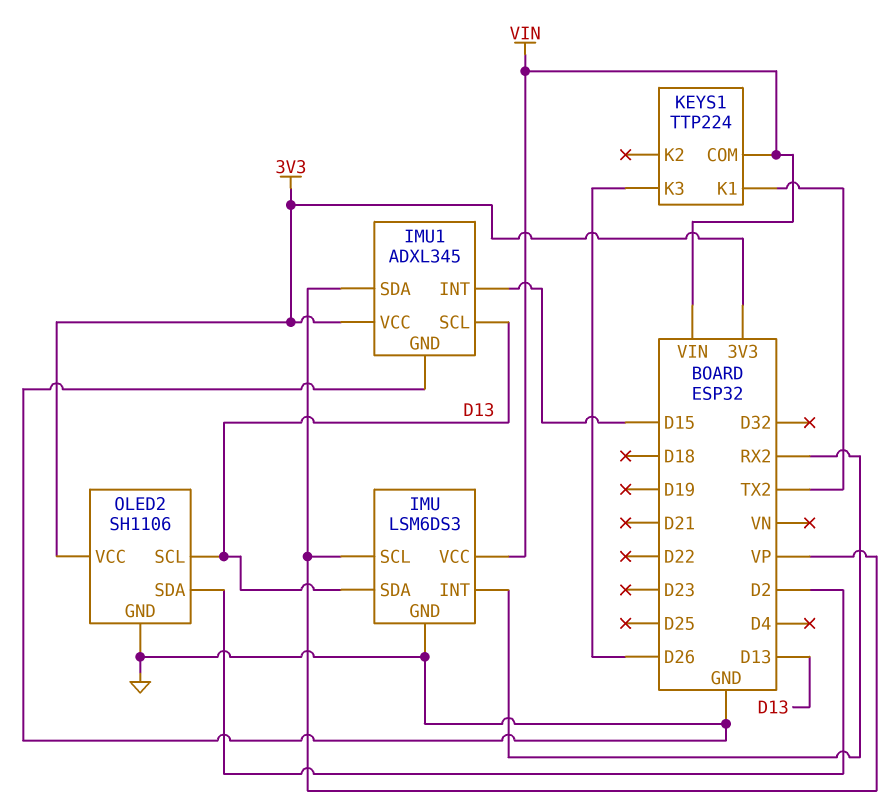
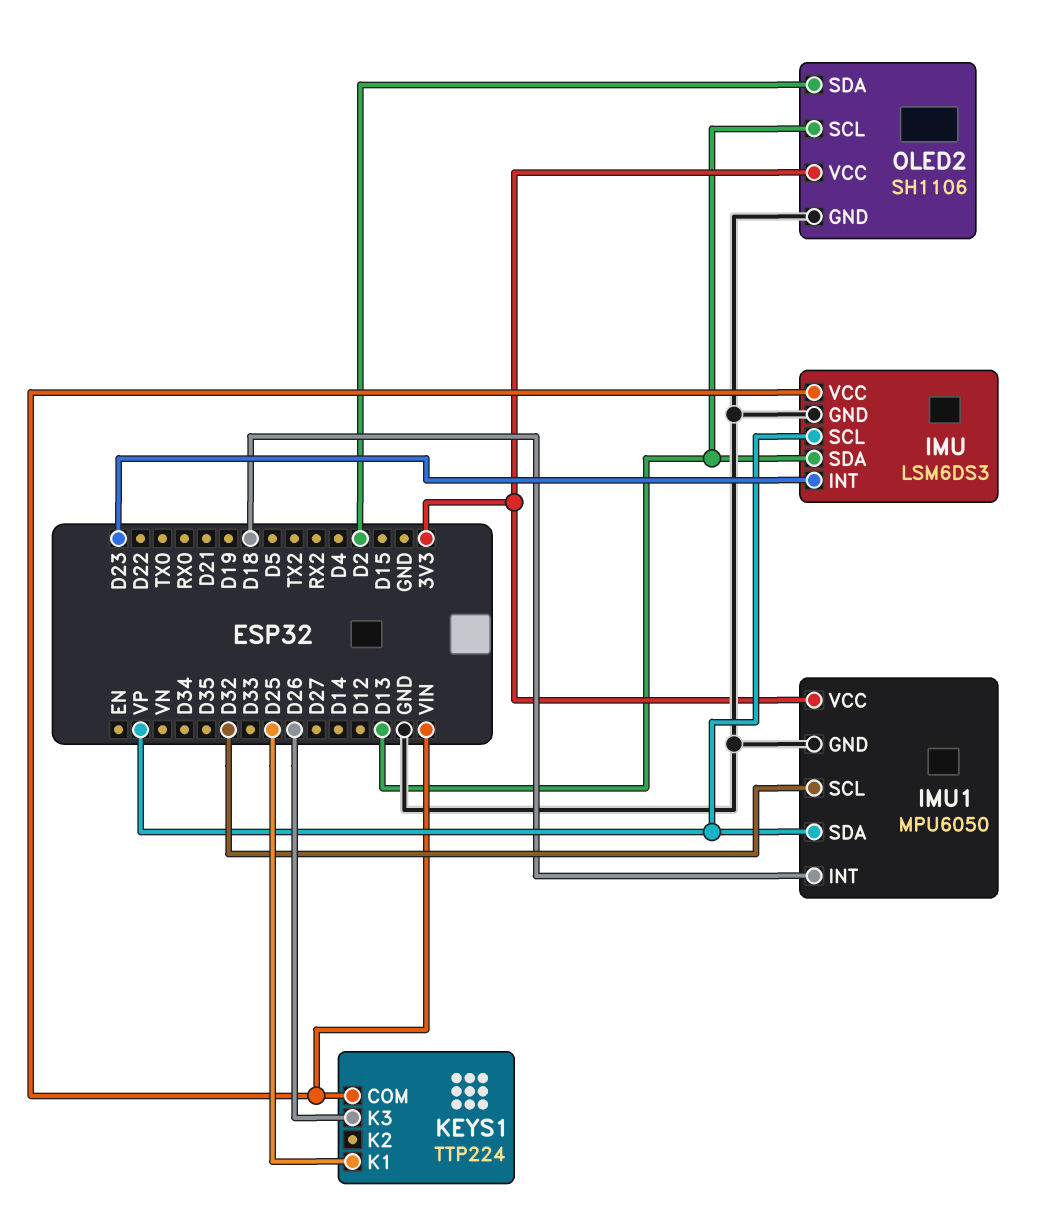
IMU pin INT: RX2 -> D23
IMU1: ADXL345 -> MPU6050
IMU1 pin INT: D15 -> D18
IMU1 pin SCL: D13 -> D32
KEYS1 pin K1: TX2 -> D25

